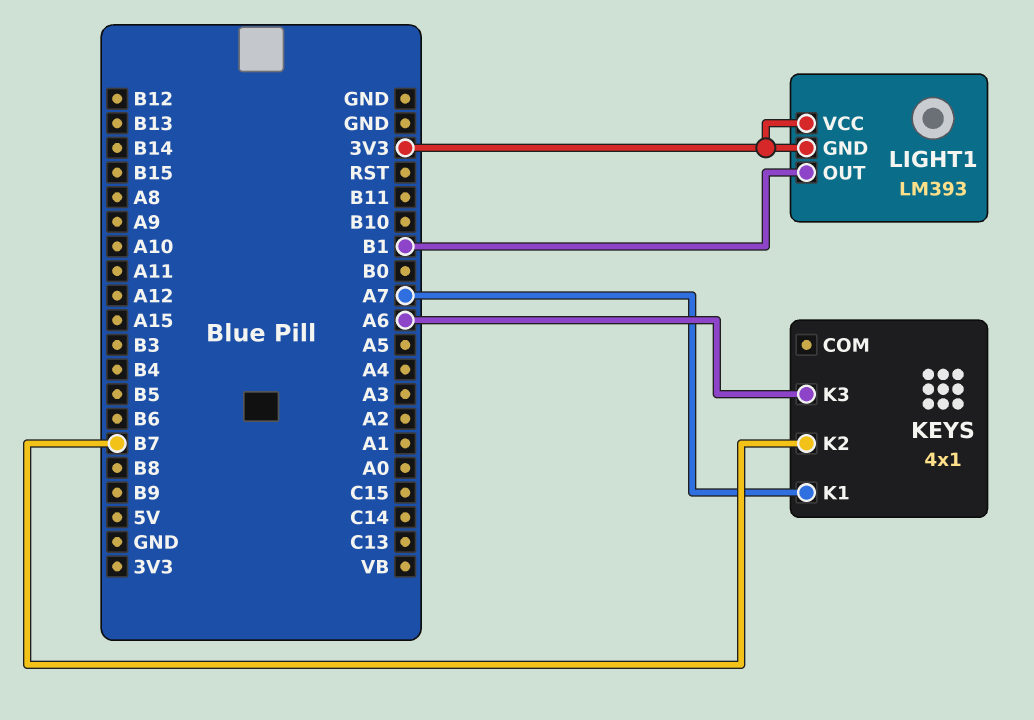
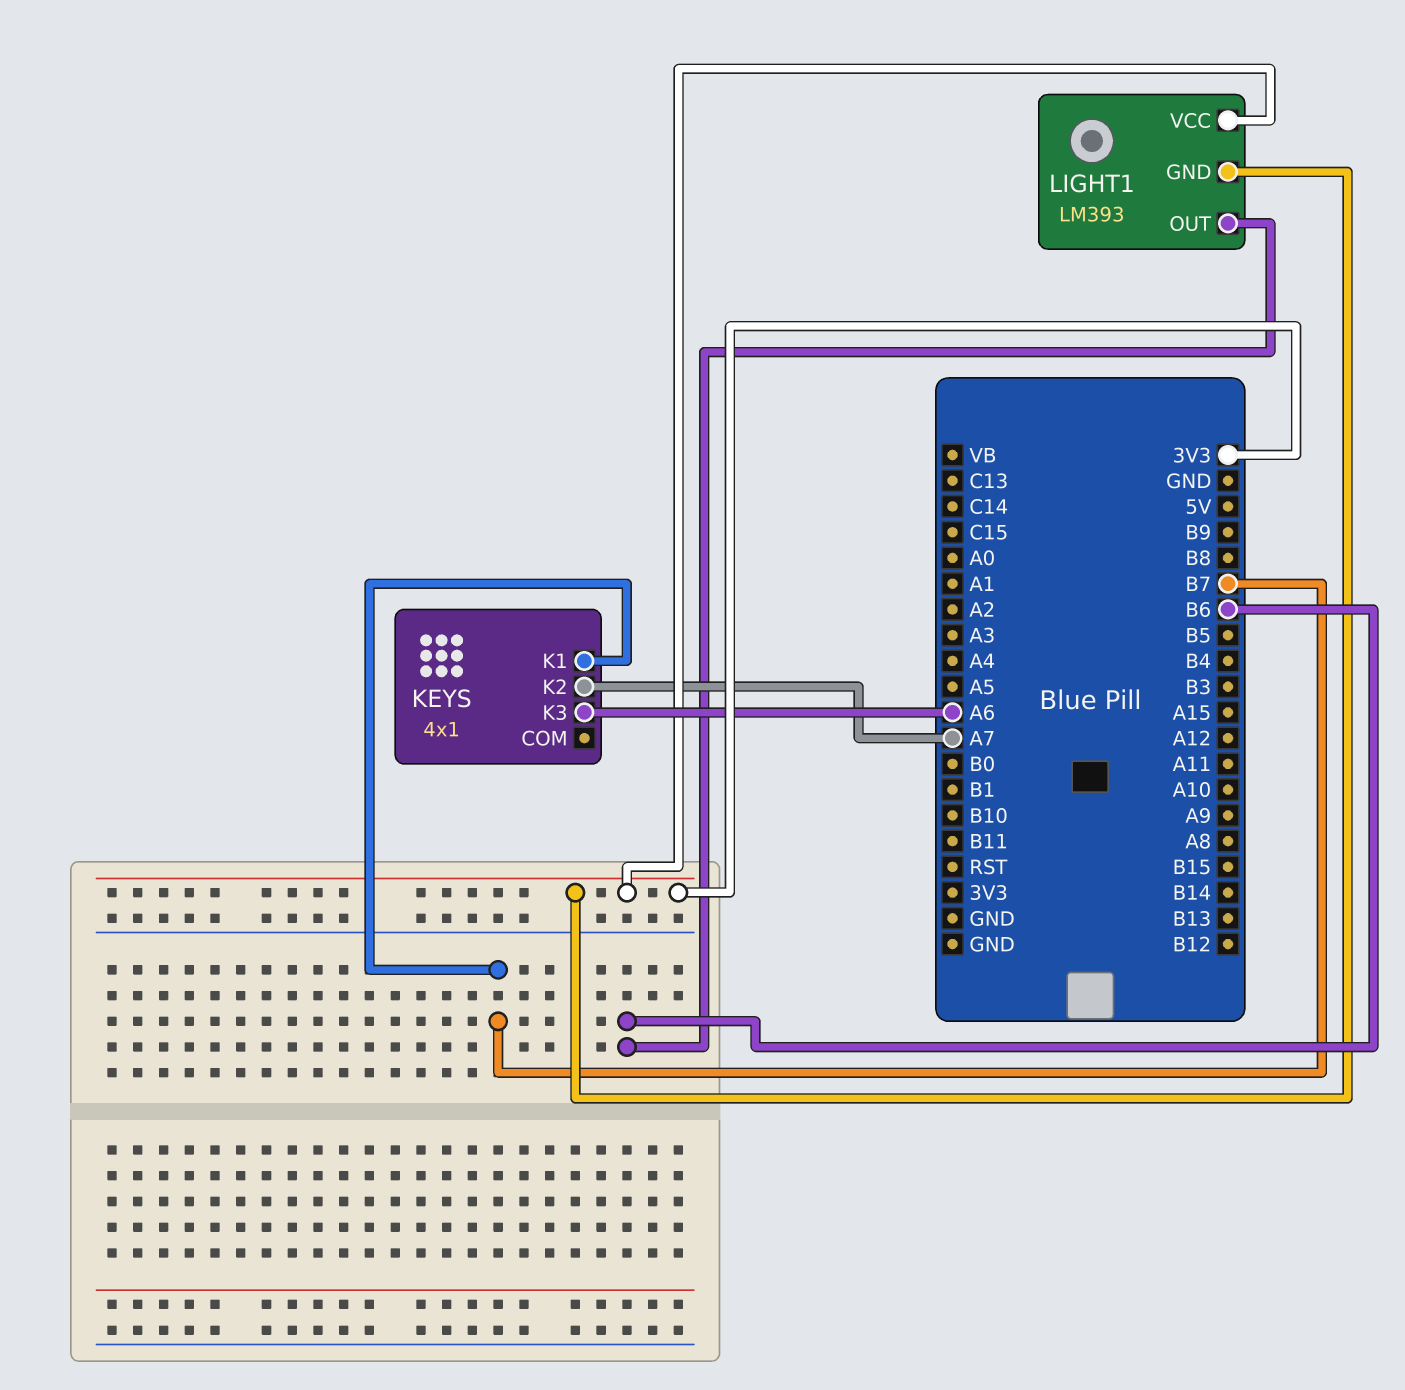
KEYS pin K1: A7 -> B7
KEYS pin K2: B7 -> A7
LIGHT1 pin OUT: B1 -> B6

